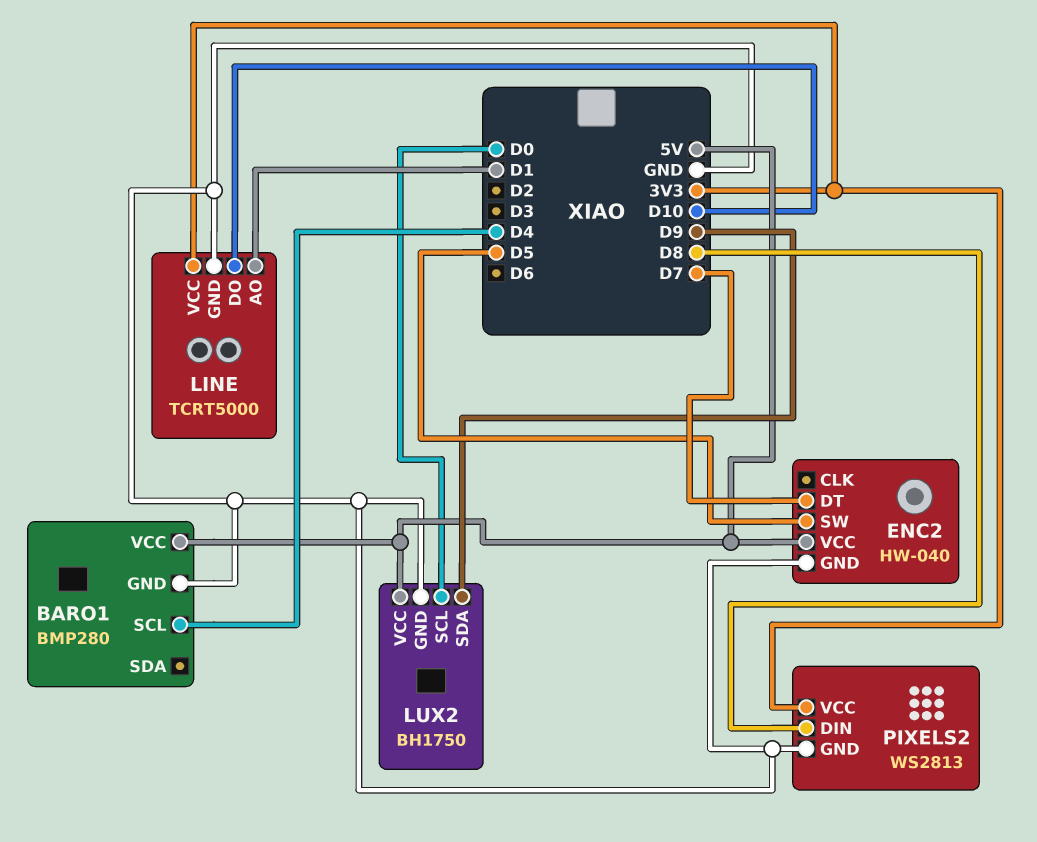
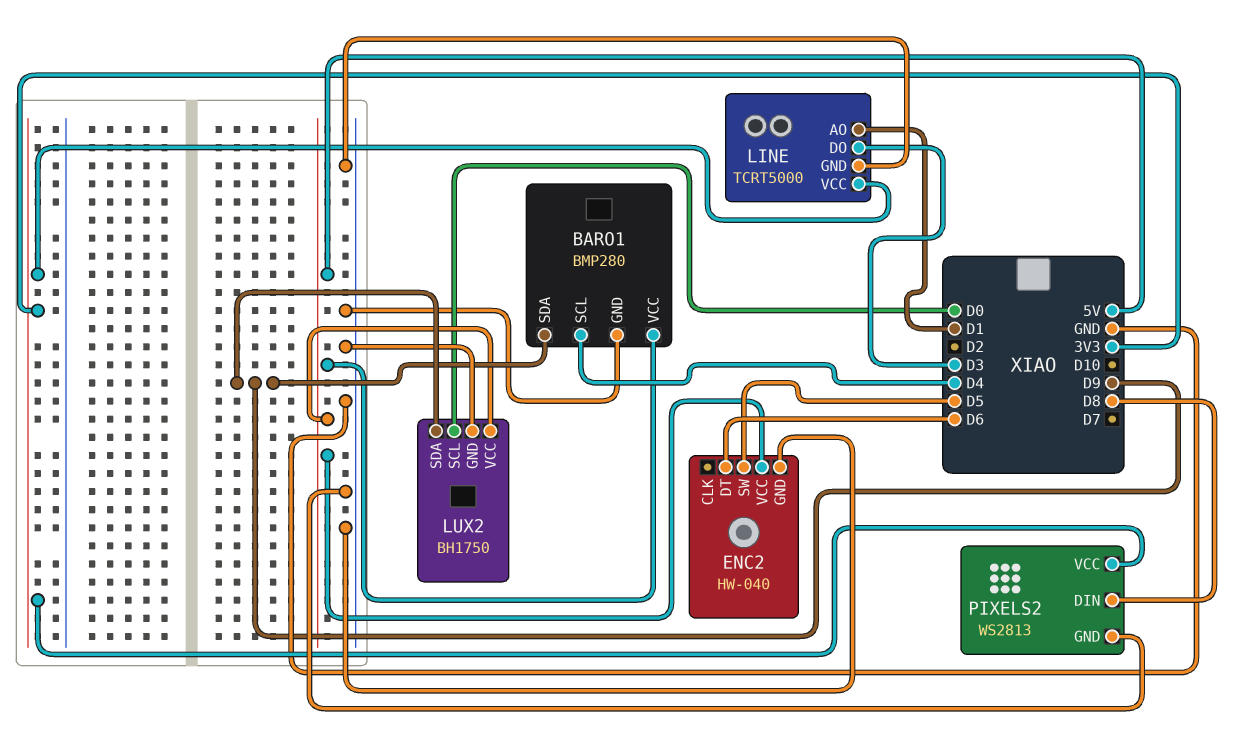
BARO1 pin SDA: none -> D9
ENC2 pin DT: D7 -> D6
LINE pin DO: D10 -> D3

